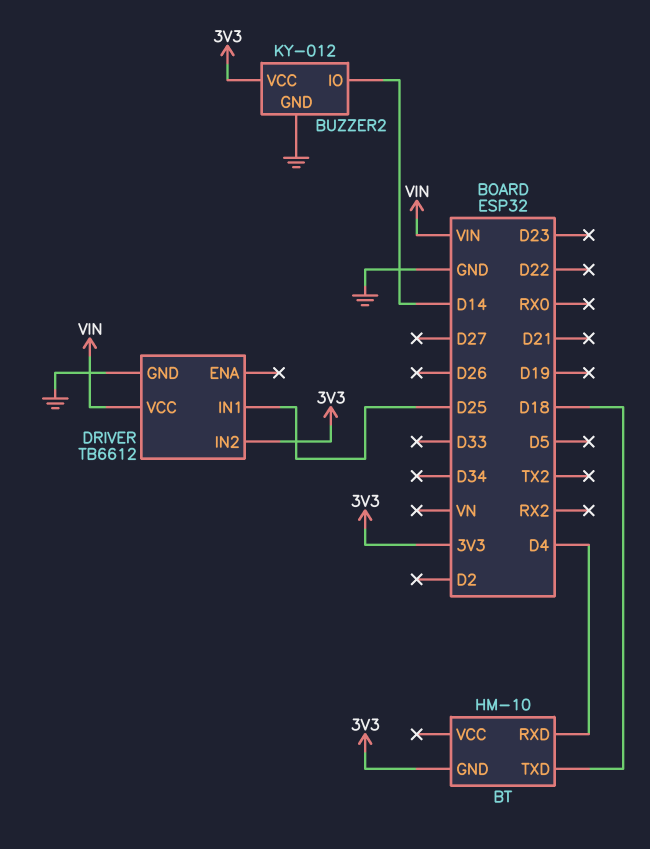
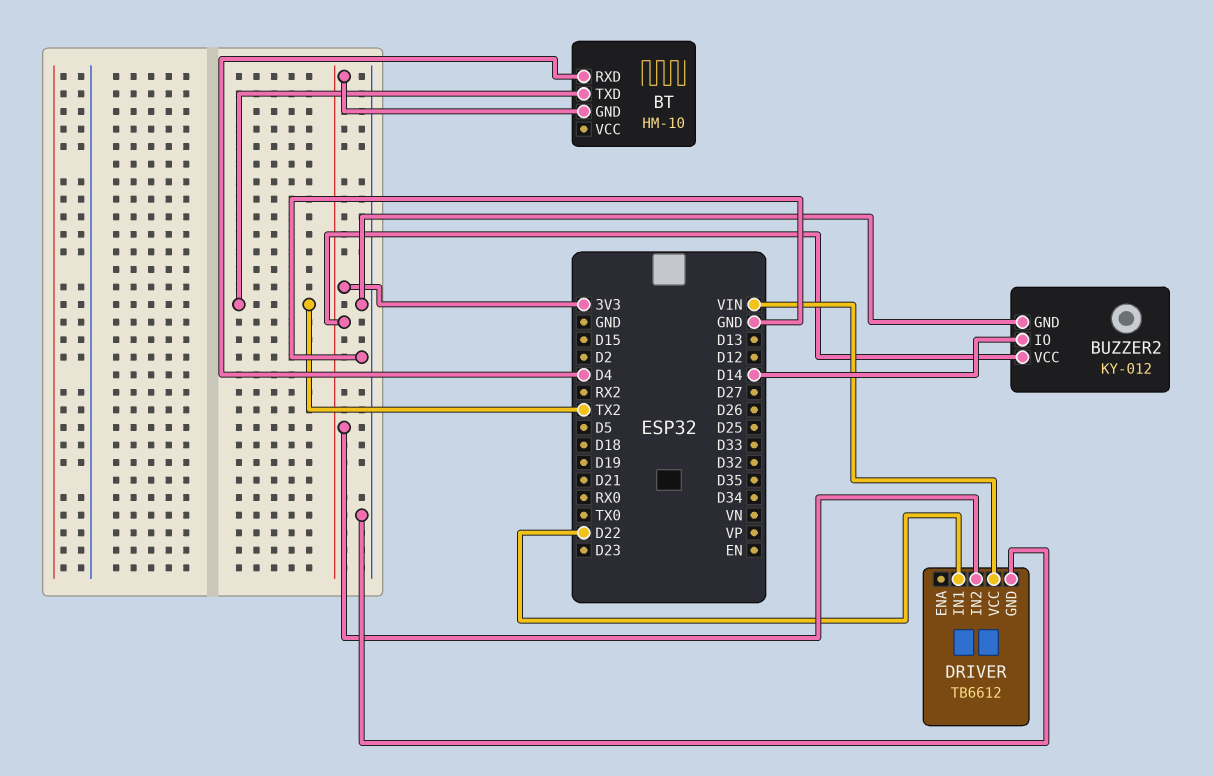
BT pin TXD: D18 -> TX2
DRIVER pin IN1: D25 -> D22

